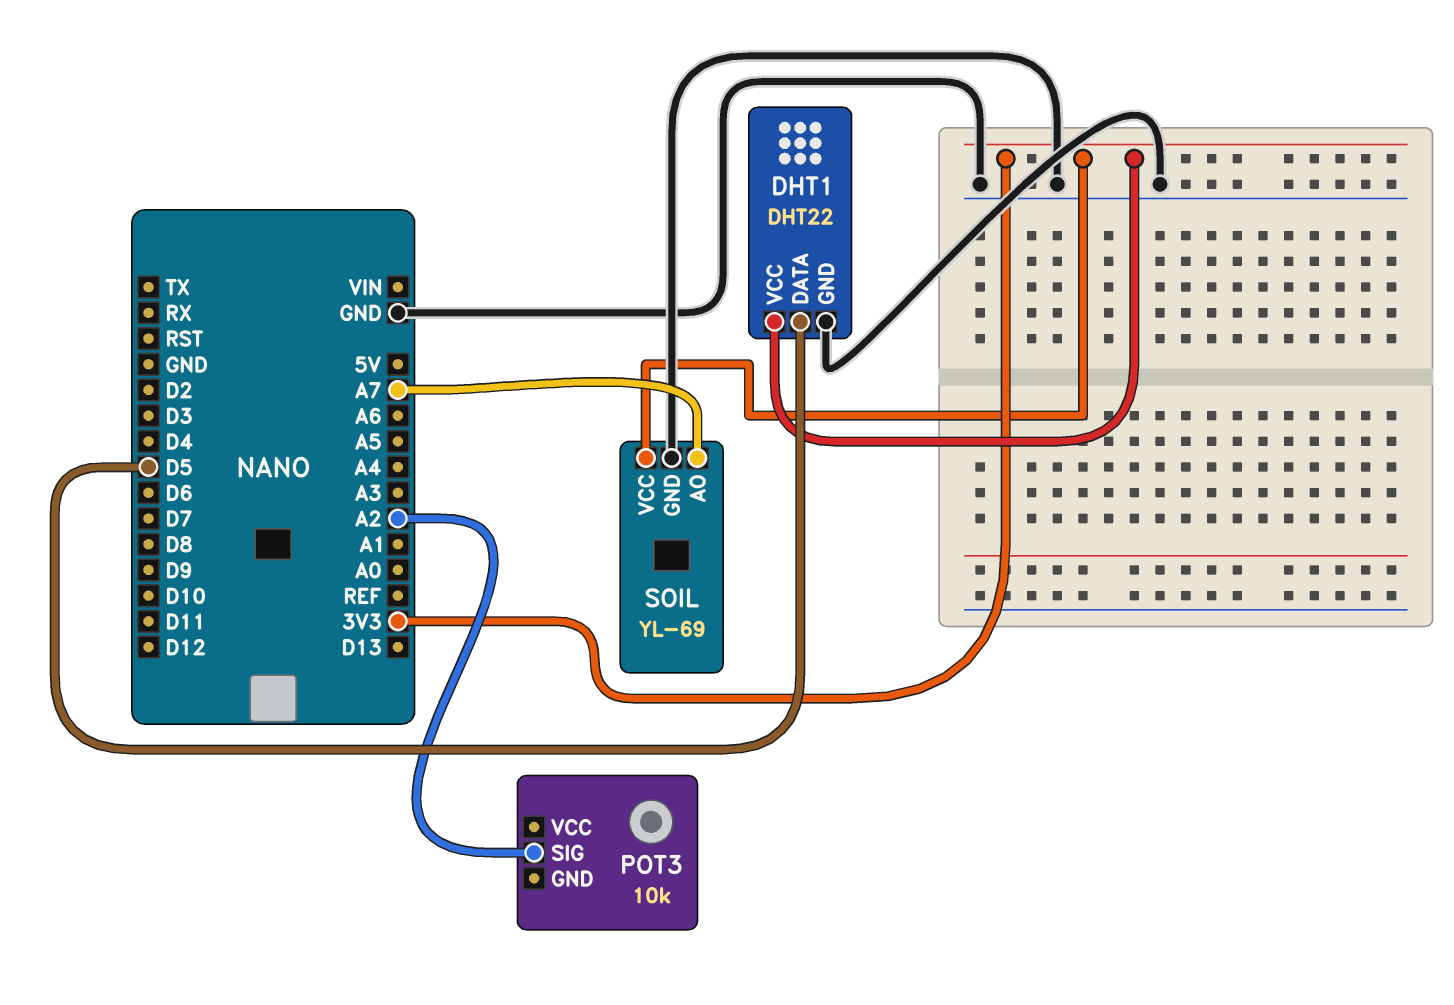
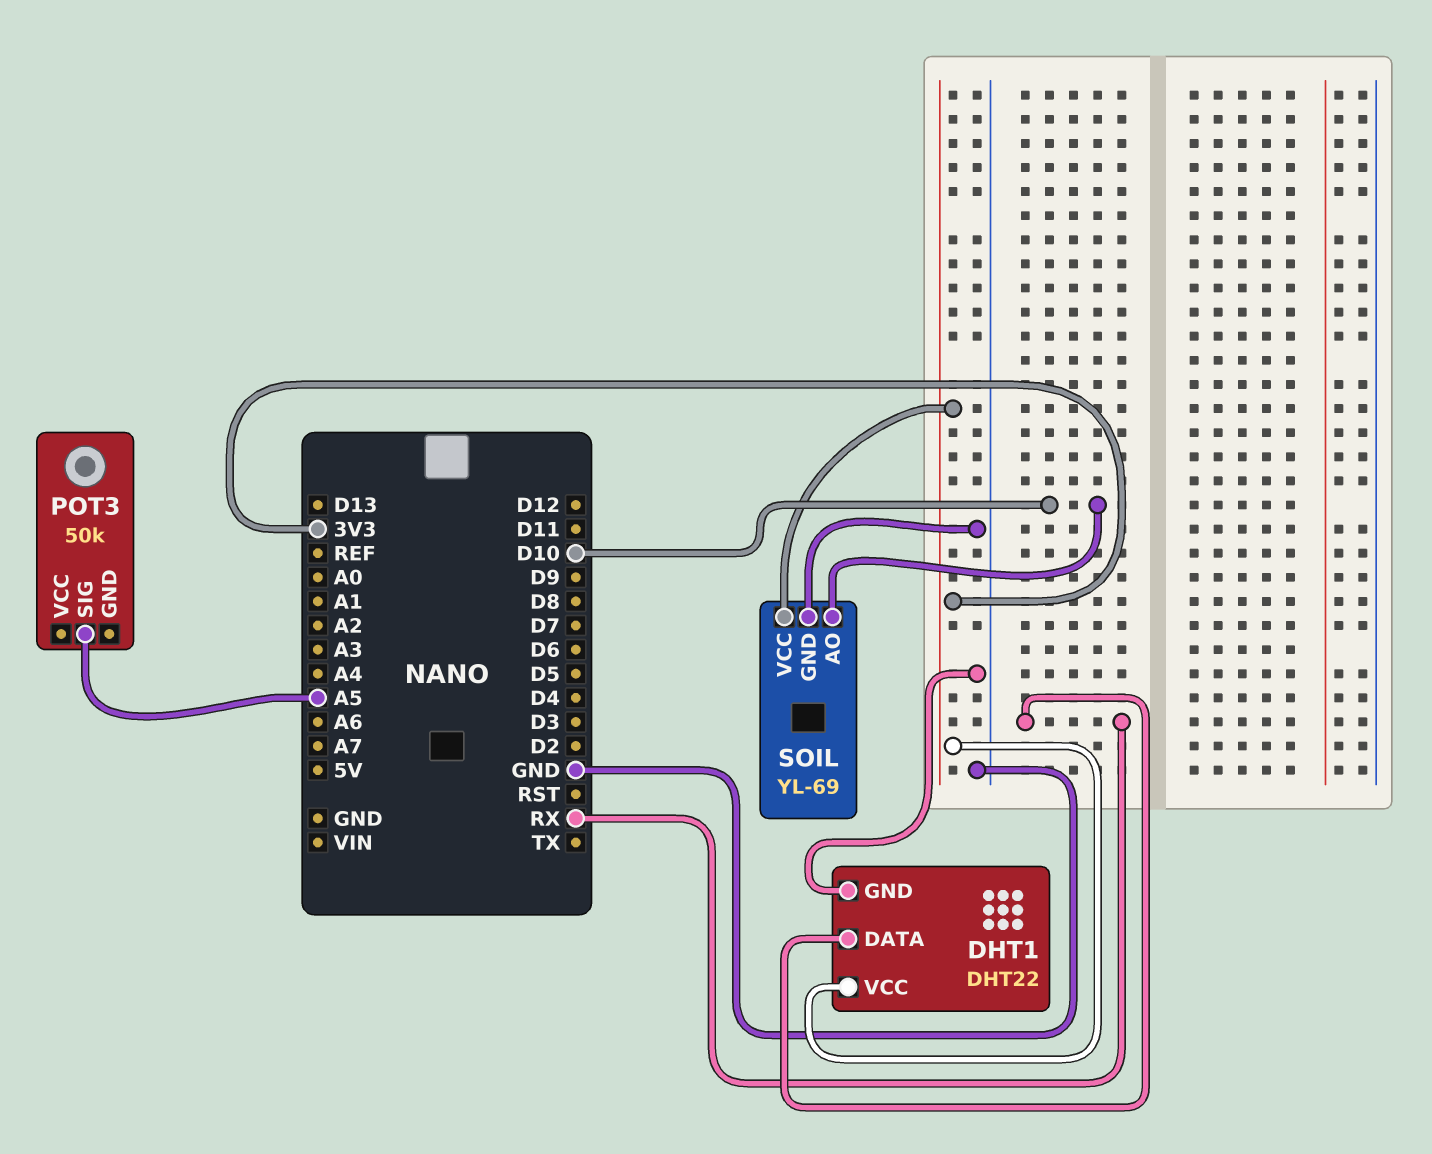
DHT1 pin DATA: D5 -> RX
POT3: 10k -> 50k
POT3 pin SIG: A2 -> A5
SOIL pin AO: A7 -> D10

